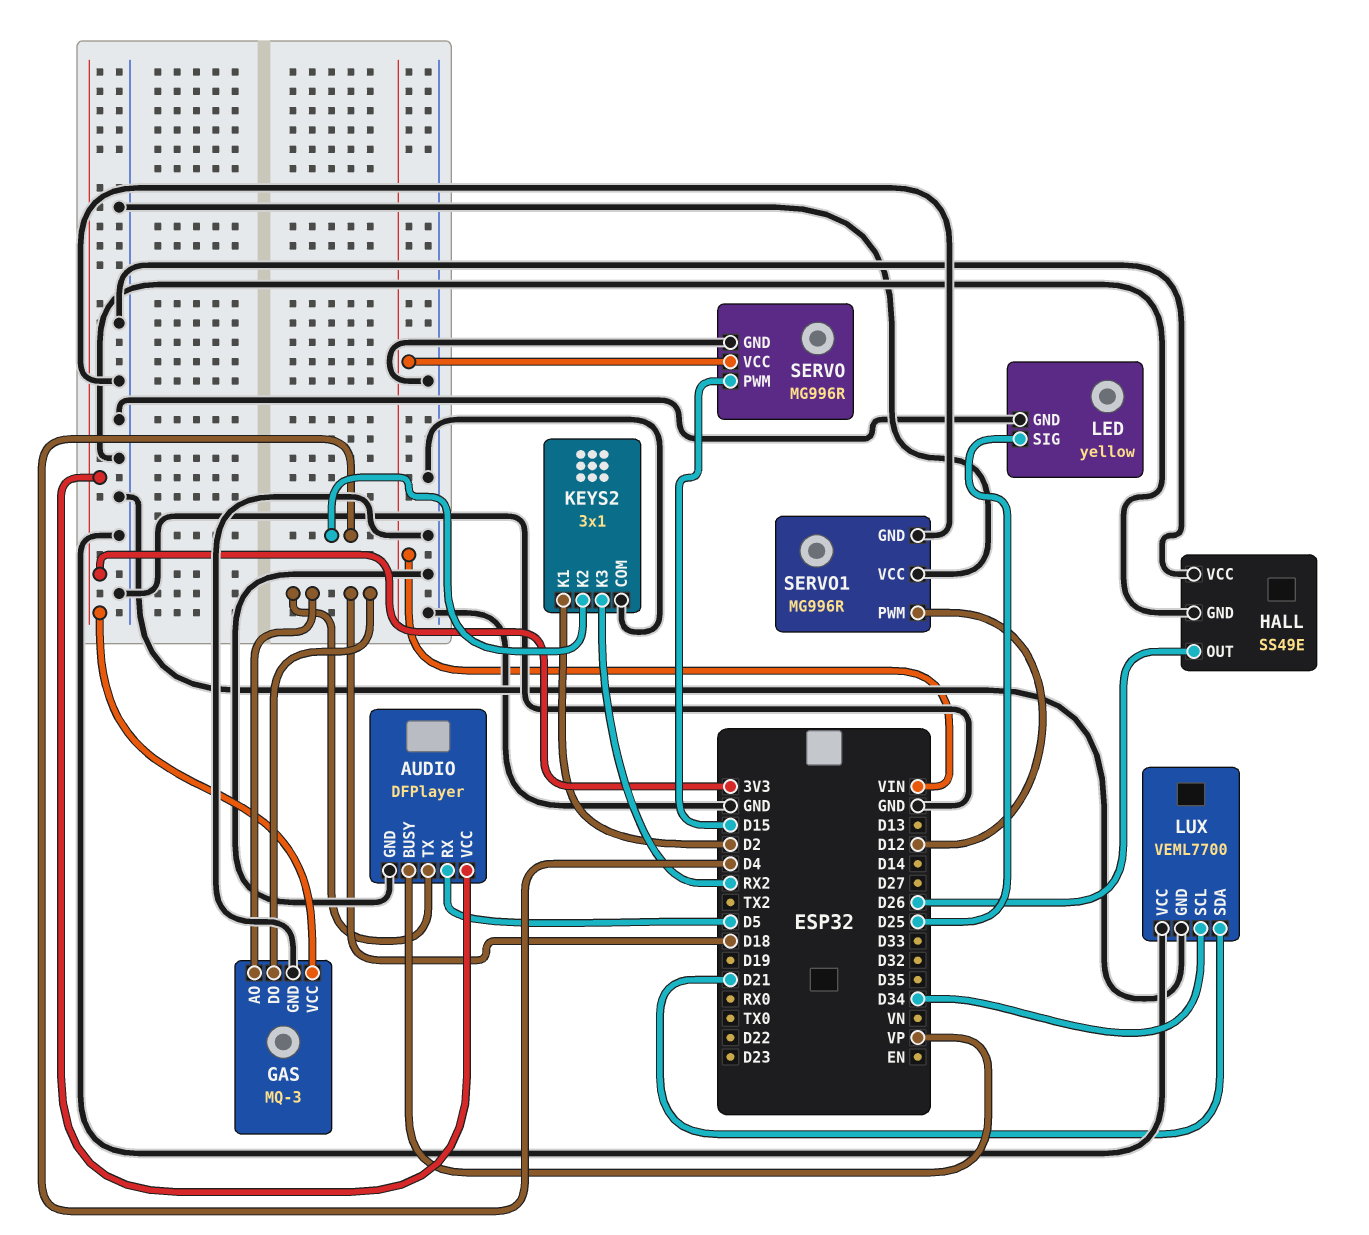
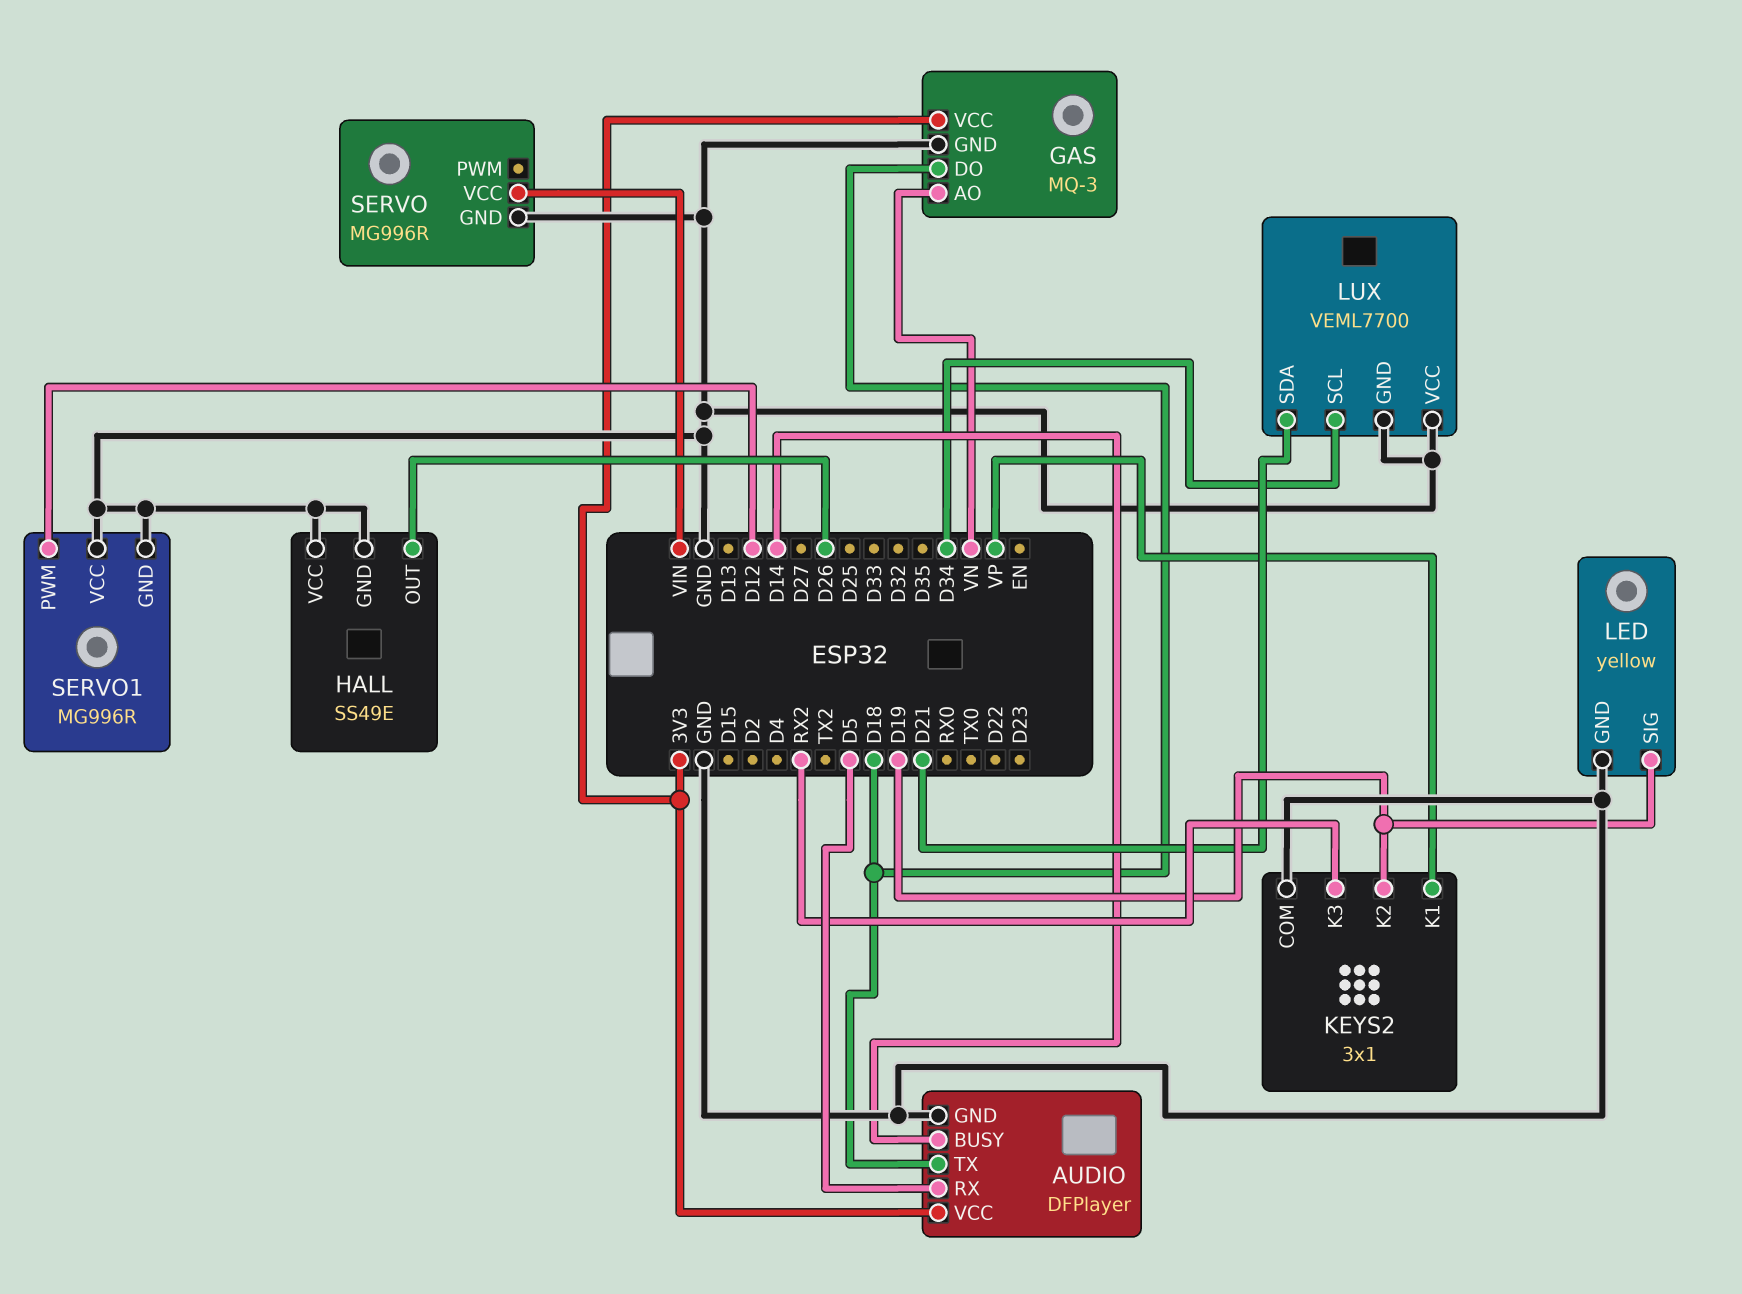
AUDIO pin BUSY: VP -> D14
GAS pin AO: D18 -> VN
KEYS2 pin K1: D2 -> VP
KEYS2 pin K2: D4 -> D19
LED pin SIG: D25 -> D19
SERVO pin PWM: D15 -> none

